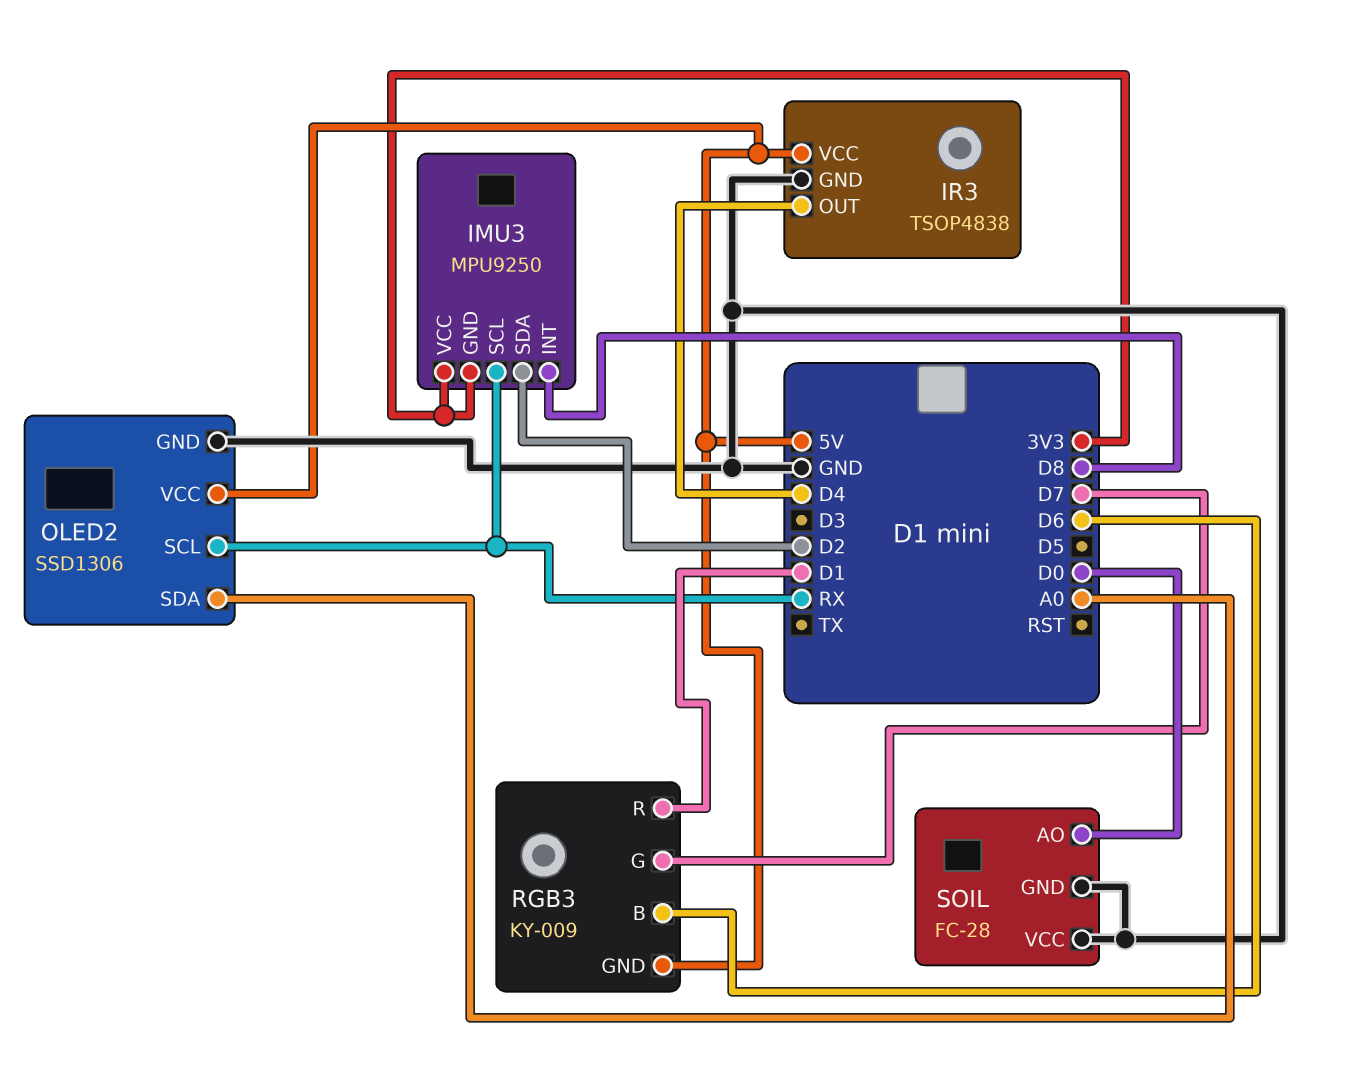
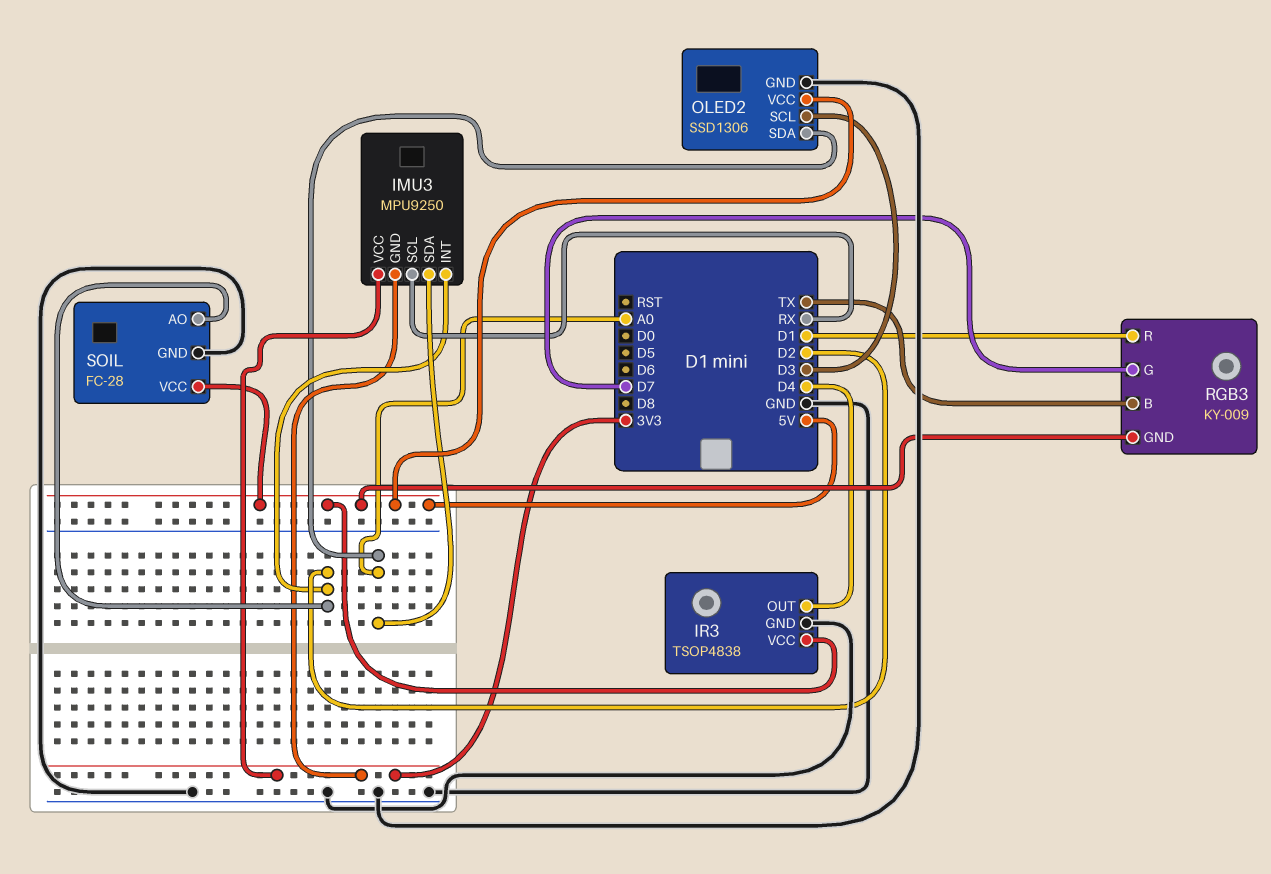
IMU3 pin INT: D8 -> D2
IMU3 pin SDA: D2 -> A0
OLED2 pin SCL: RX -> D3
RGB3 pin B: D6 -> TX
SOIL pin AO: D0 -> D2
SOIL pin VCC: GND -> 5V

